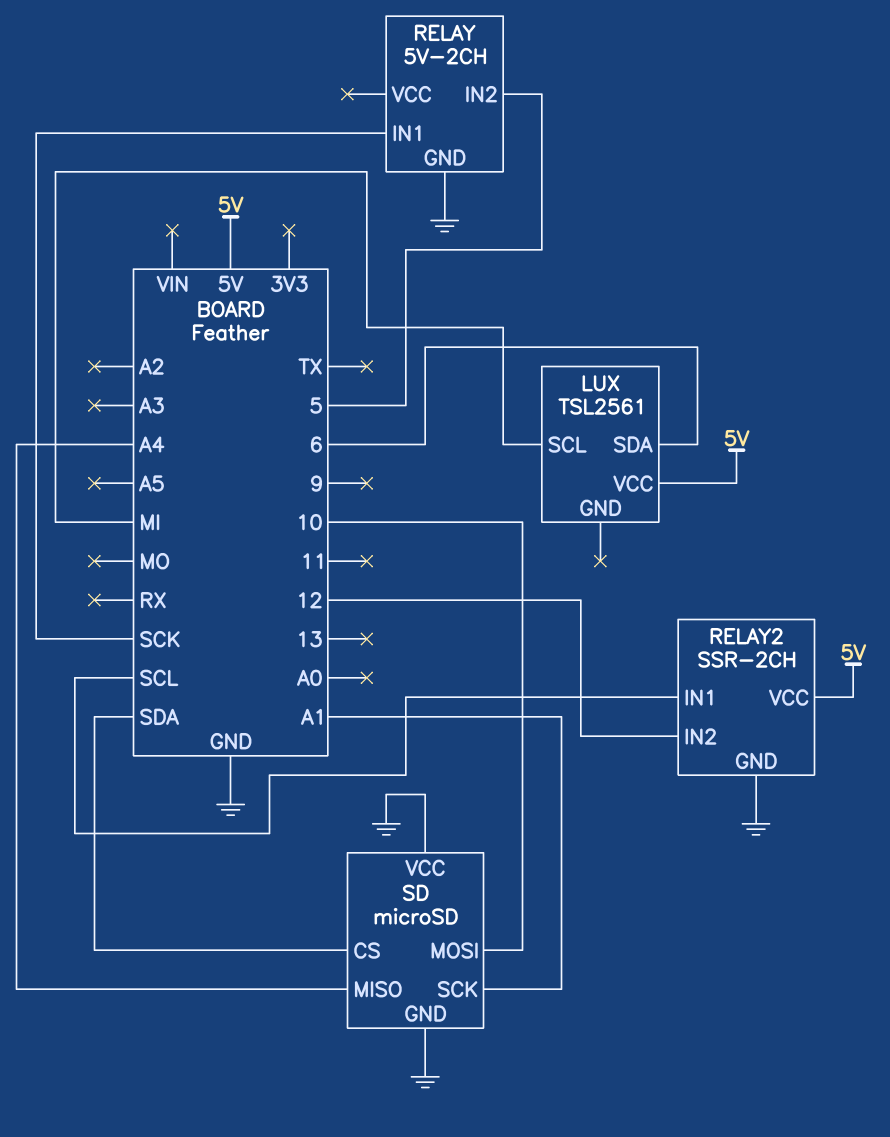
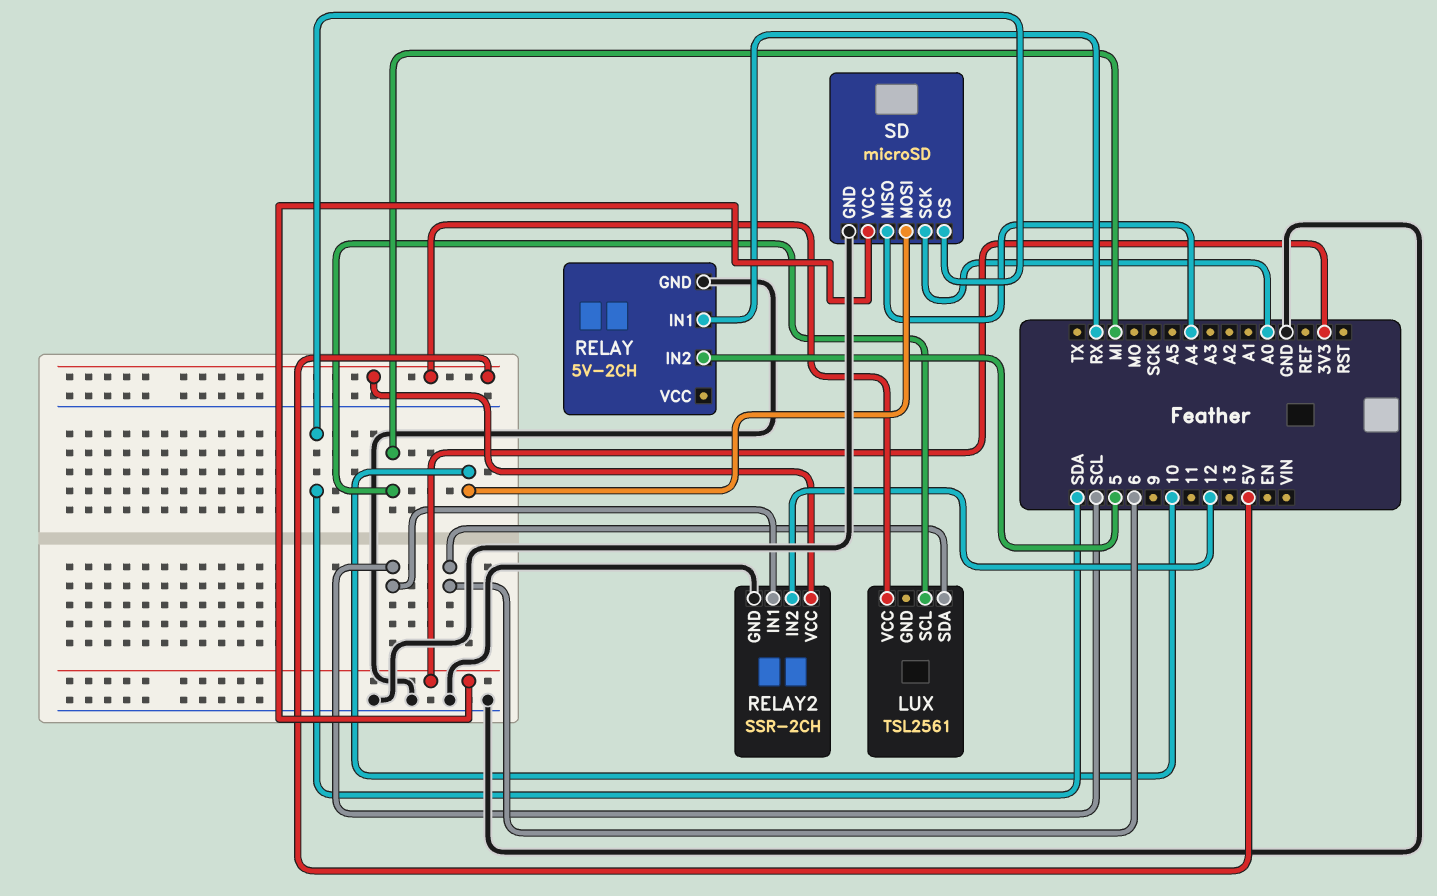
RELAY pin IN1: SCK -> RX
SD pin SCK: A1 -> A0
SD pin VCC: GND -> 3V3

